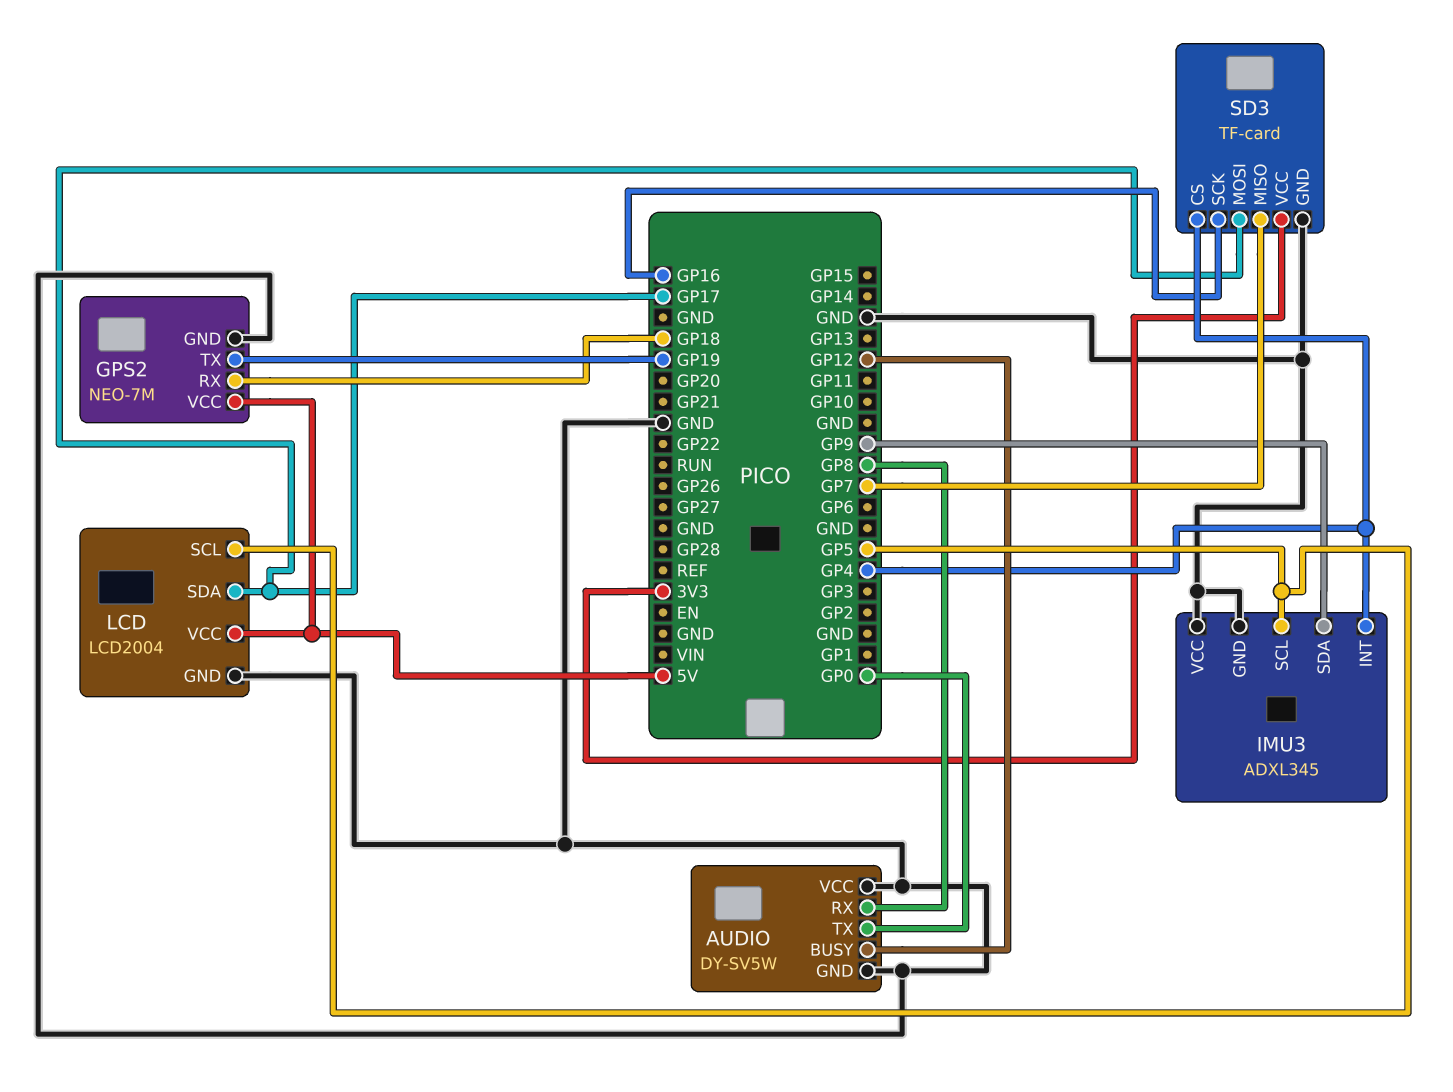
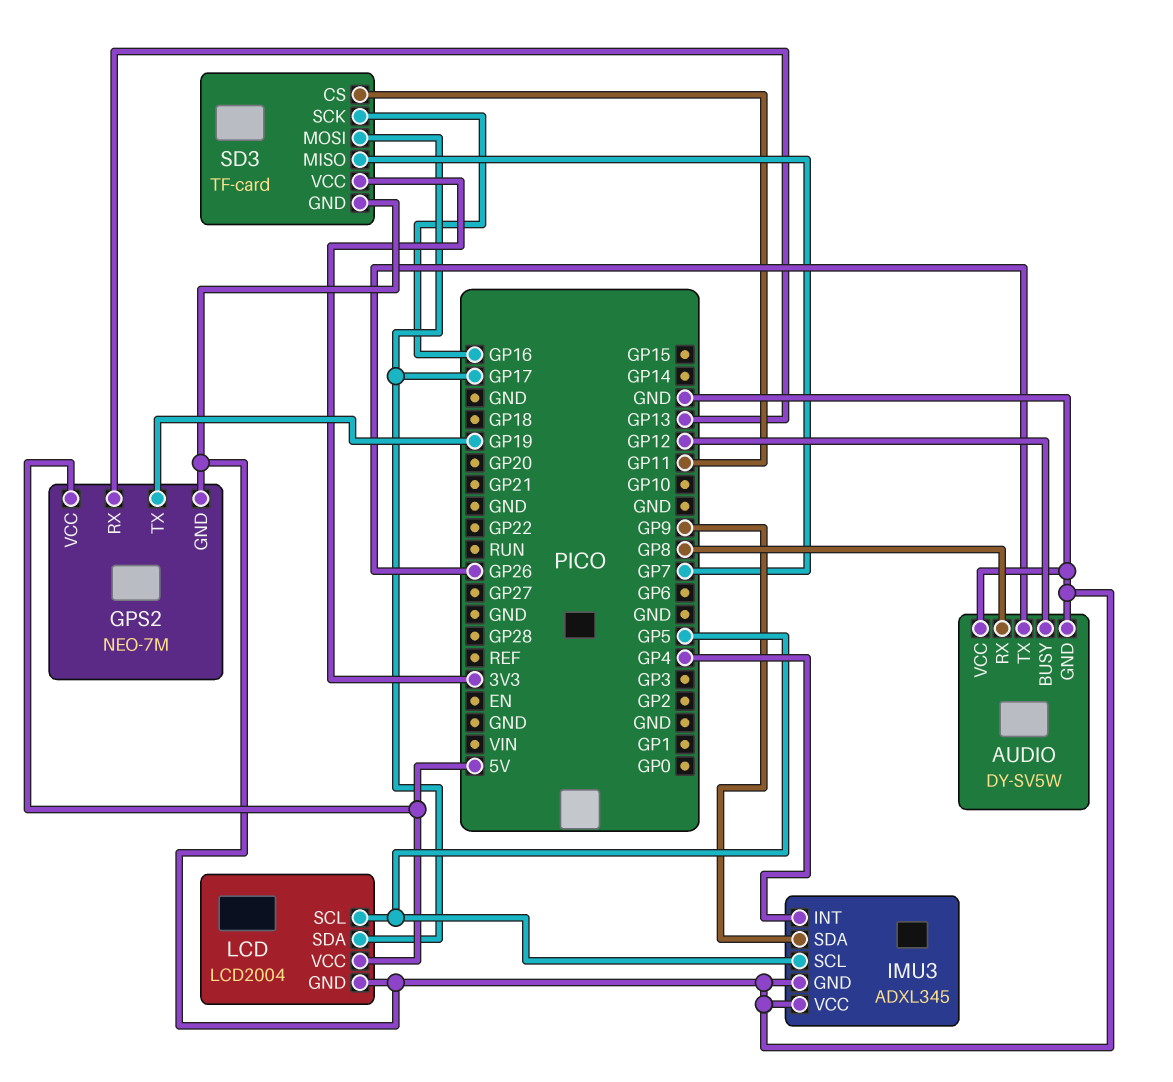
AUDIO pin TX: GP0 -> GP26
GPS2 pin RX: GP18 -> GP13
SD3 pin CS: GP4 -> GP11

